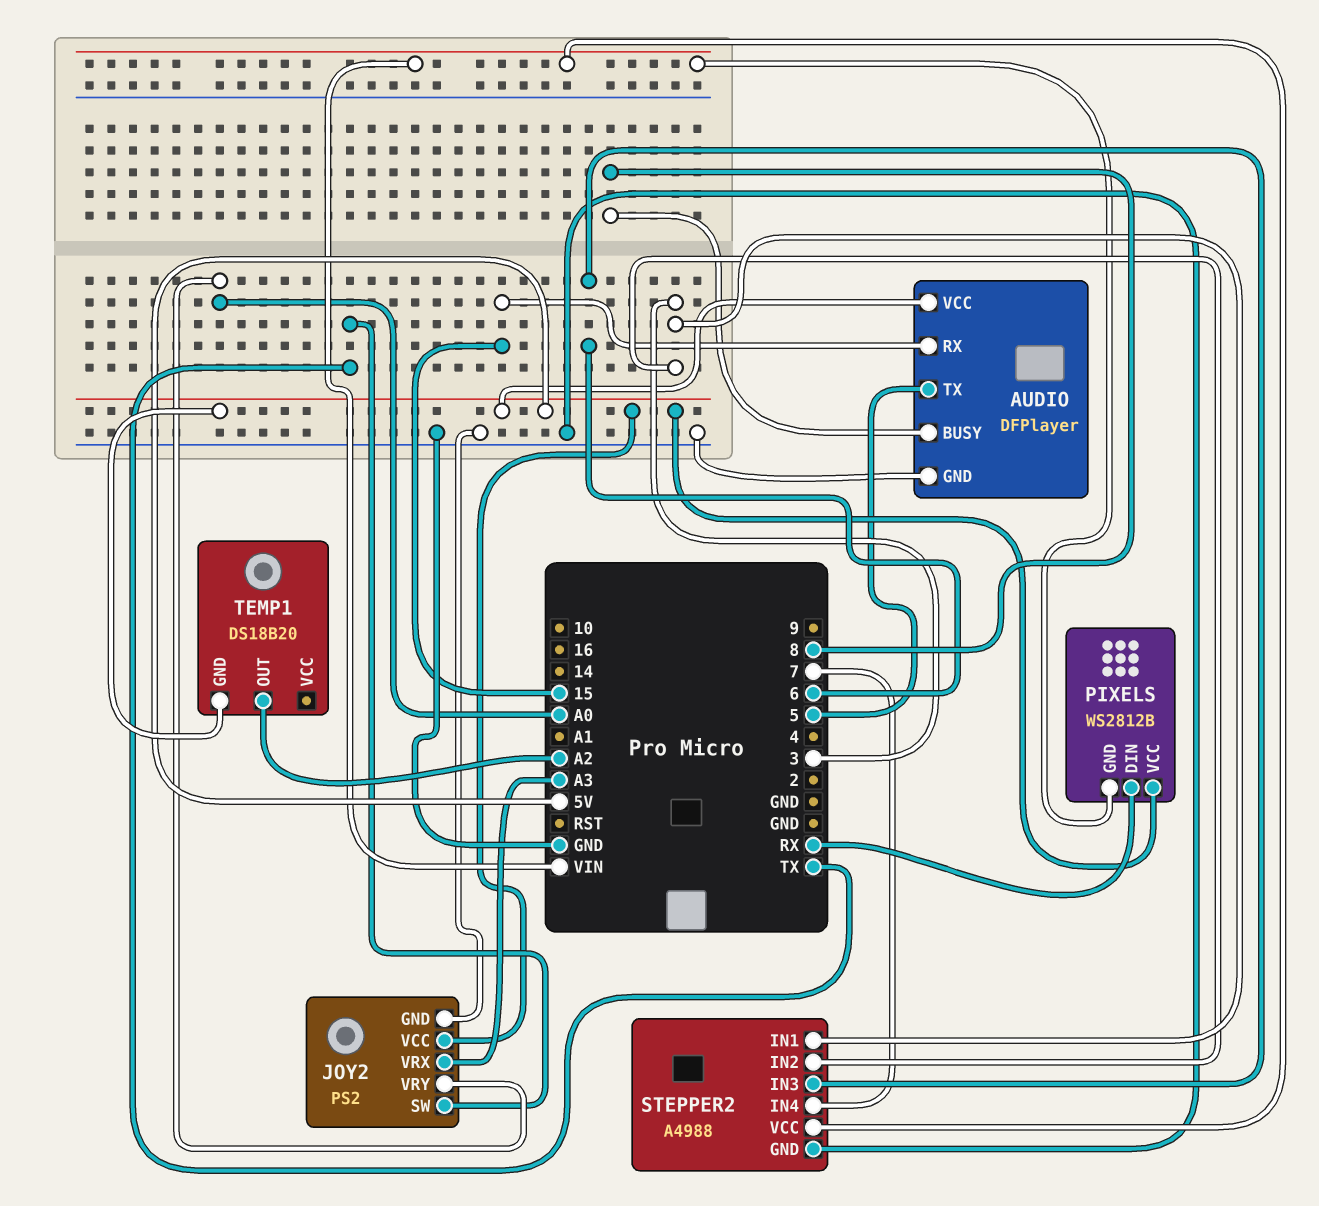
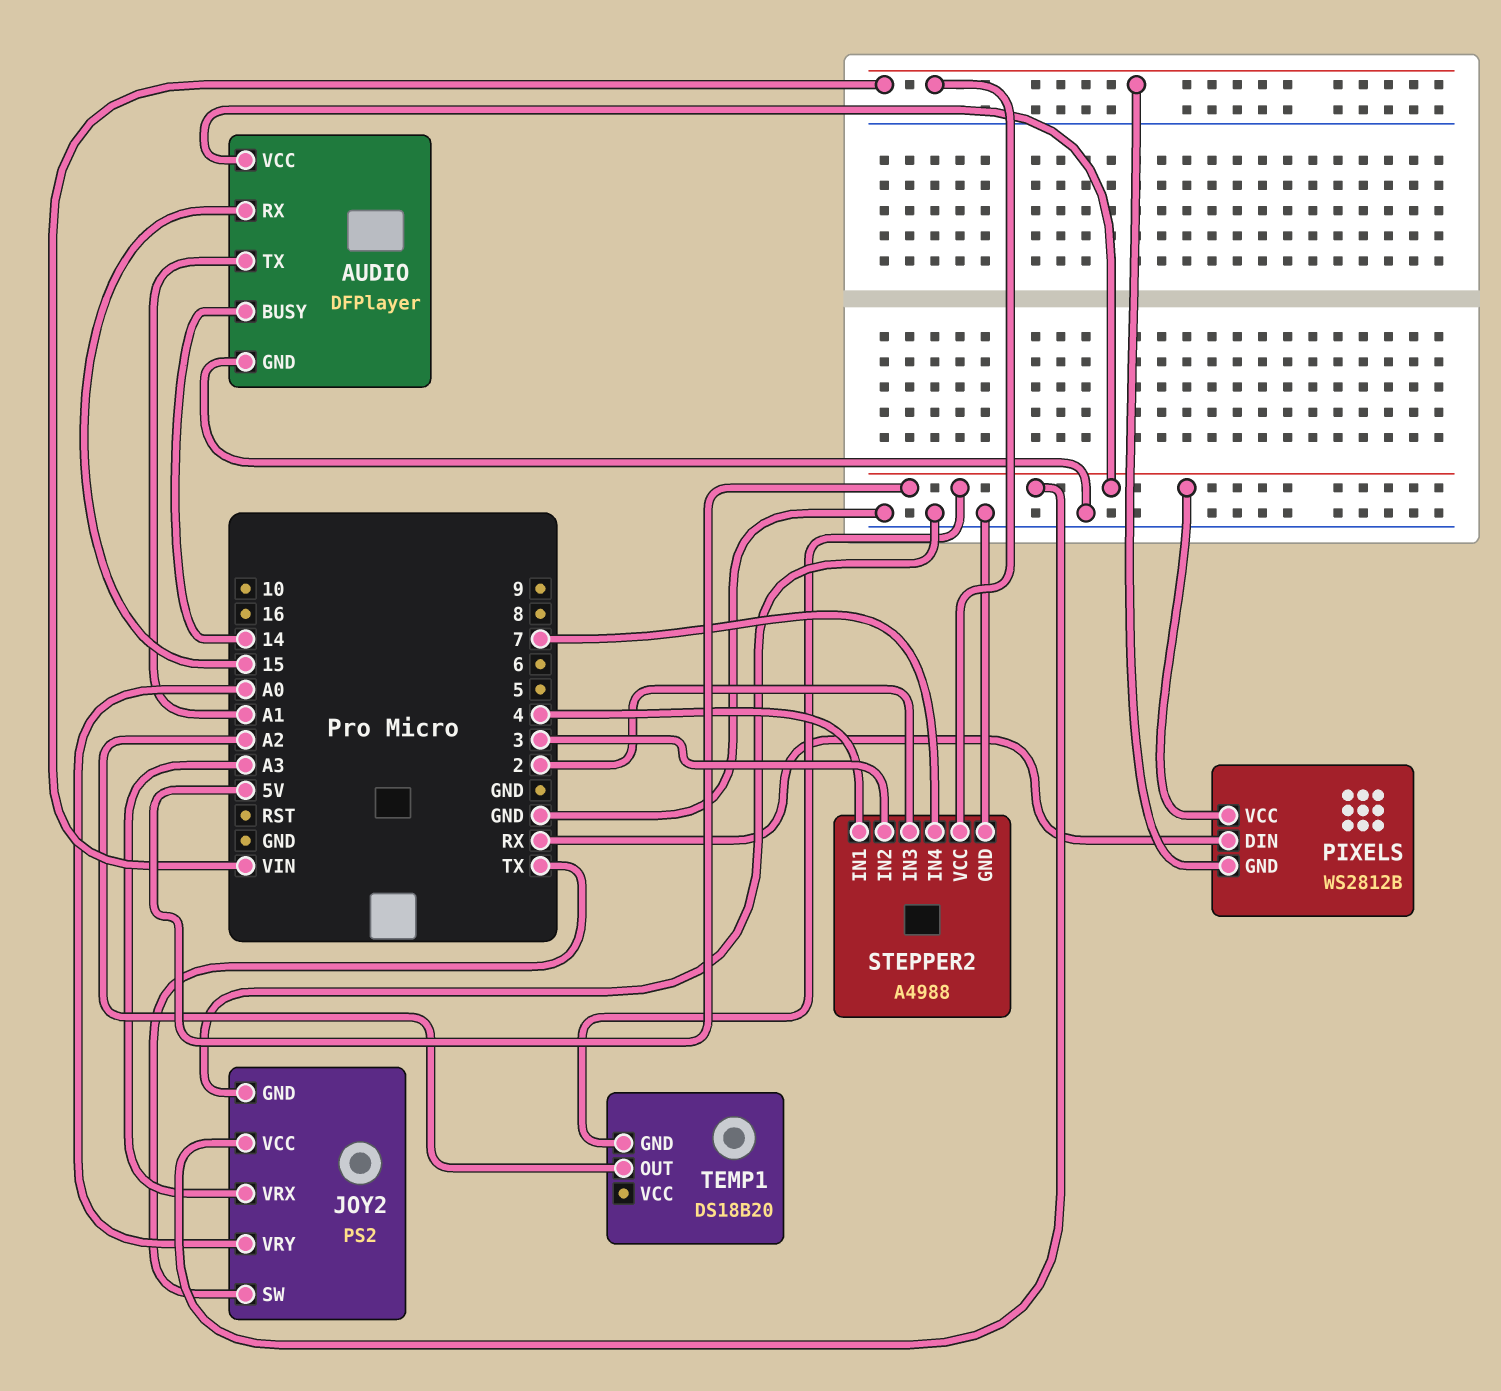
AUDIO pin BUSY: 8 -> 14
AUDIO pin TX: 5 -> A1
STEPPER2 pin IN1: 3 -> 4
STEPPER2 pin IN3: 6 -> 2

